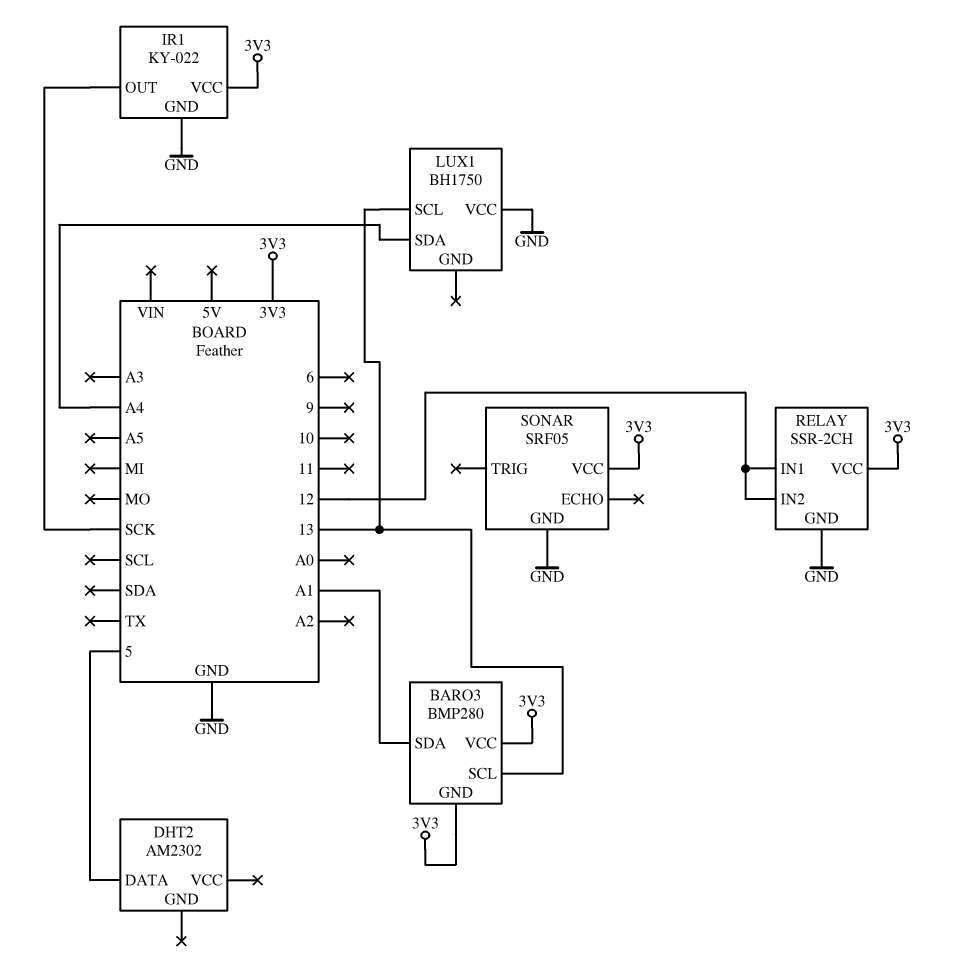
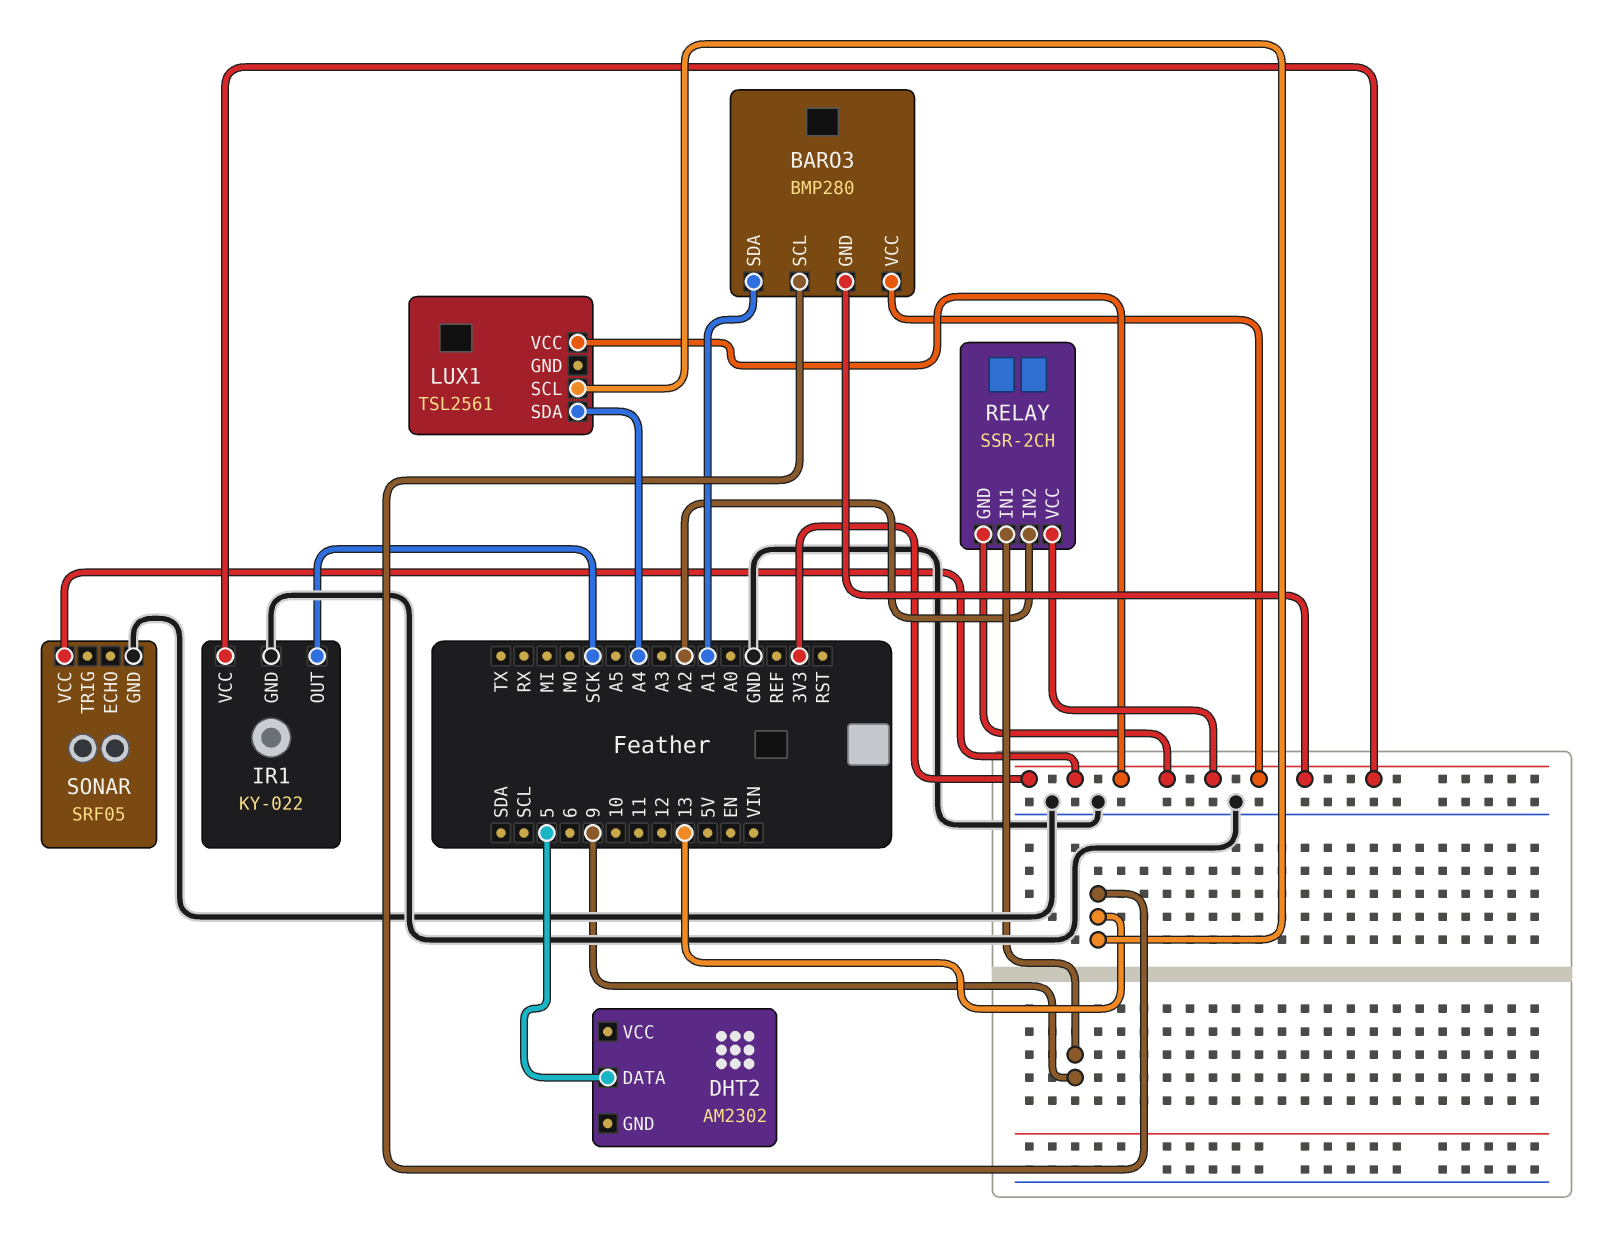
LUX1: BH1750 -> TSL2561
LUX1 pin VCC: GND -> 3V3
RELAY pin GND: GND -> 3V3
RELAY pin IN1: 12 -> 9
RELAY pin IN2: 12 -> A2

